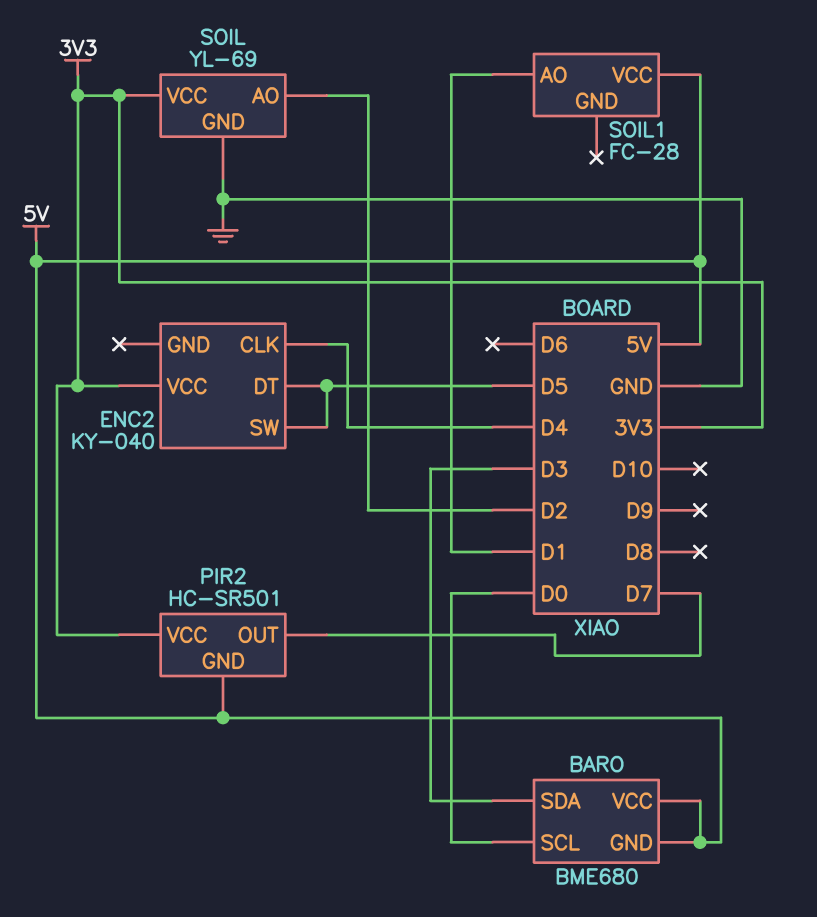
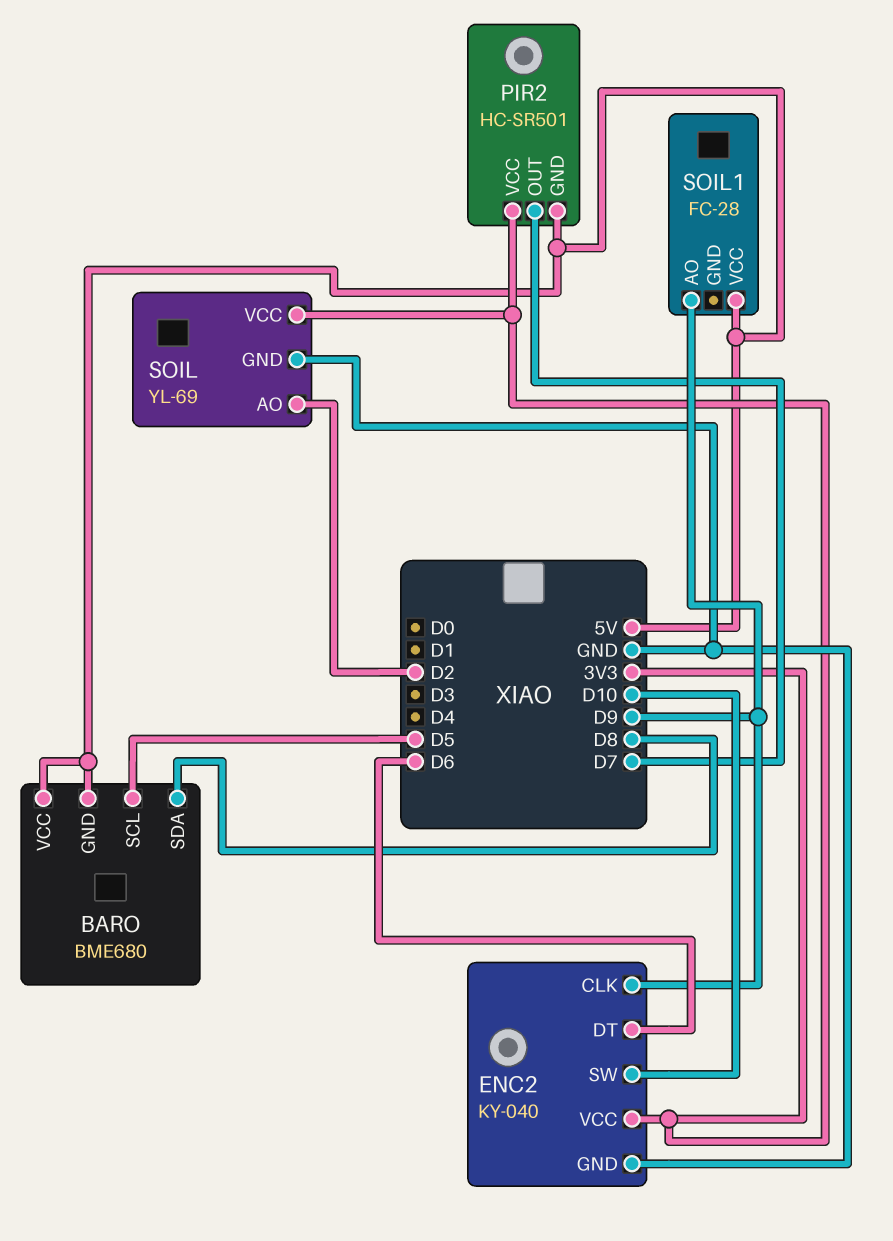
BARO pin SCL: D0 -> D5
BARO pin SDA: D3 -> D8
ENC2 pin CLK: D4 -> D9
ENC2 pin DT: D5 -> D6
ENC2 pin GND: none -> GND
ENC2 pin SW: D5 -> D10
SOIL1 pin AO: D1 -> D9

